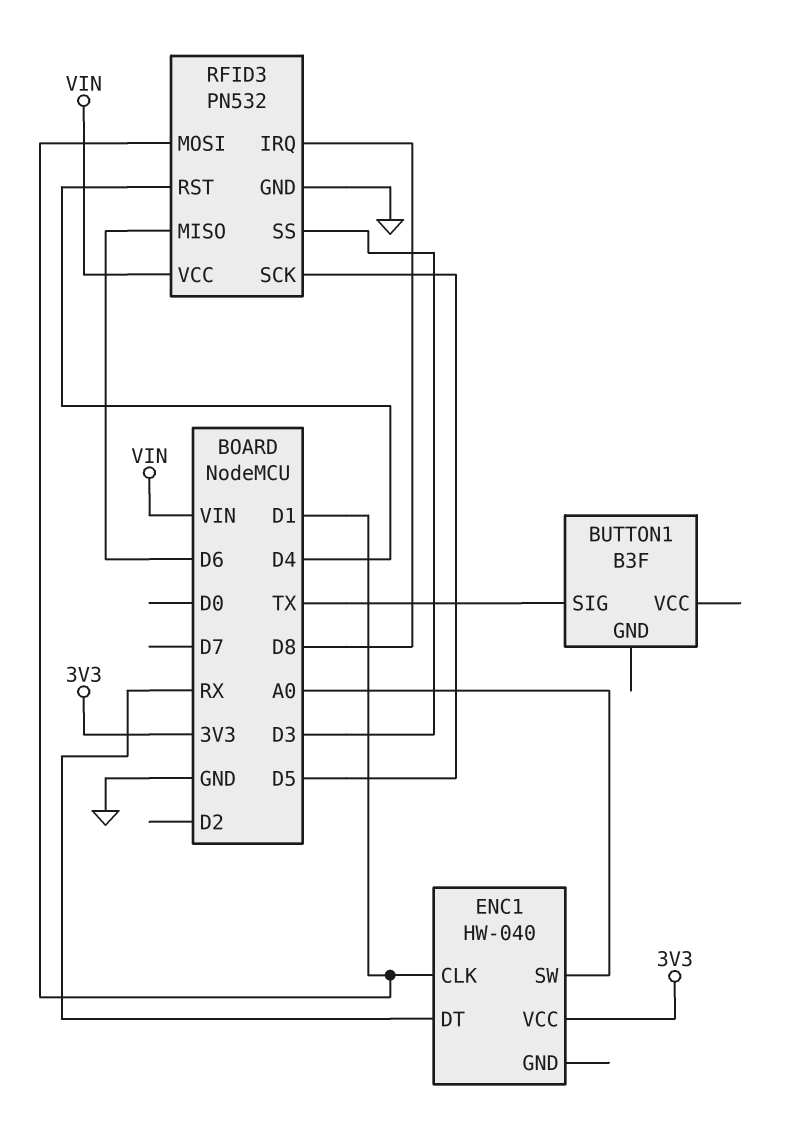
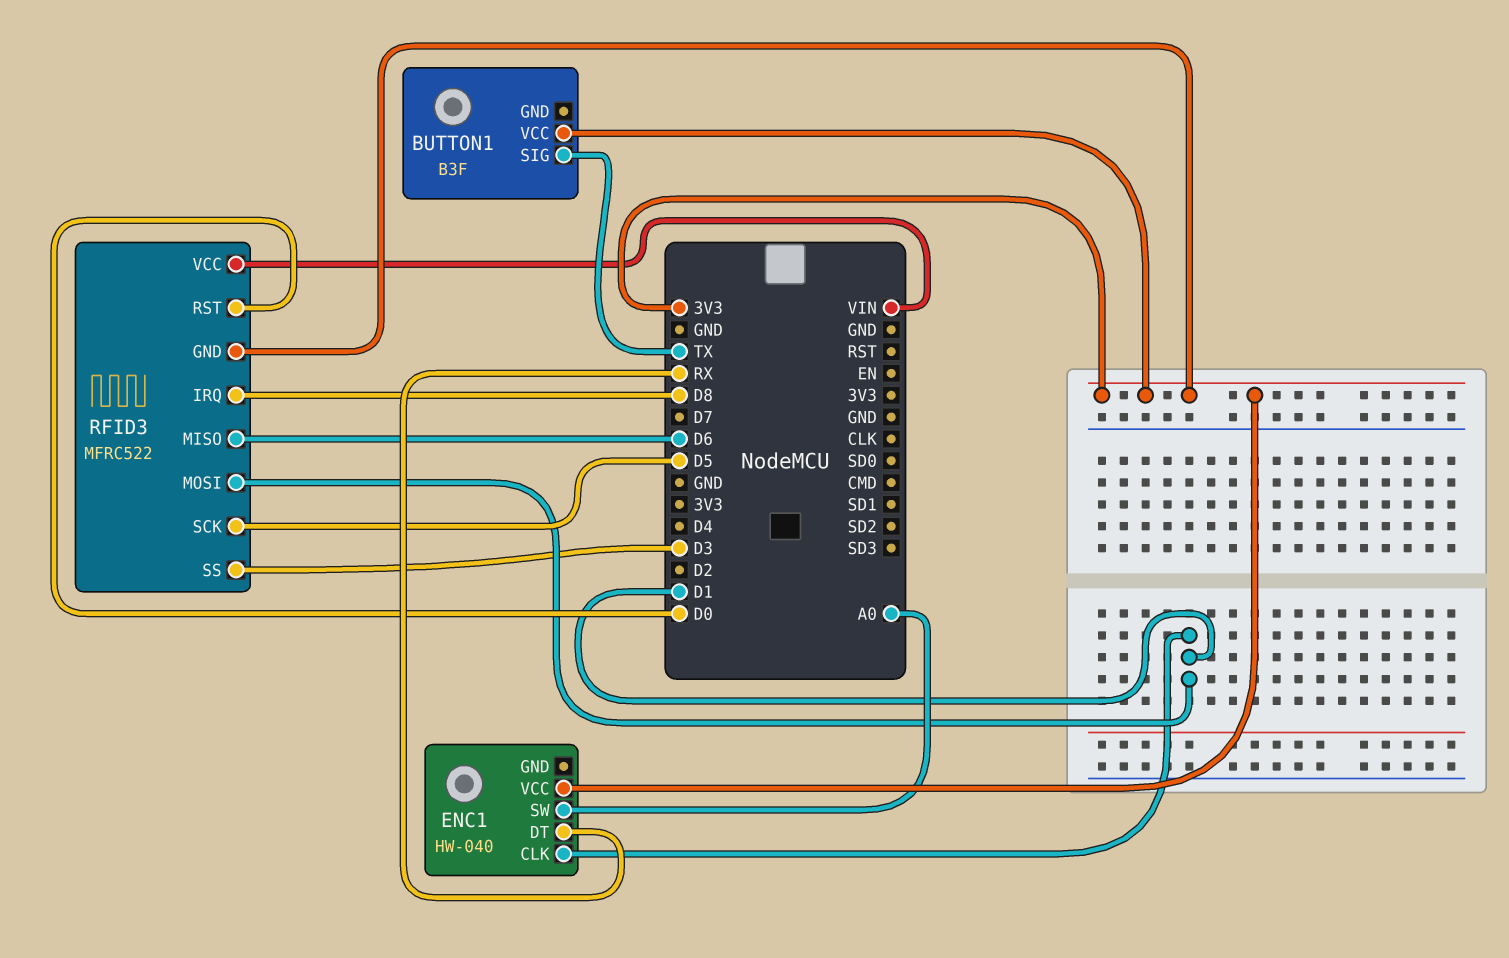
BUTTON1 pin VCC: none -> 3V3
RFID3: PN532 -> MFRC522
RFID3 pin GND: GND -> 3V3
RFID3 pin RST: D4 -> D0

